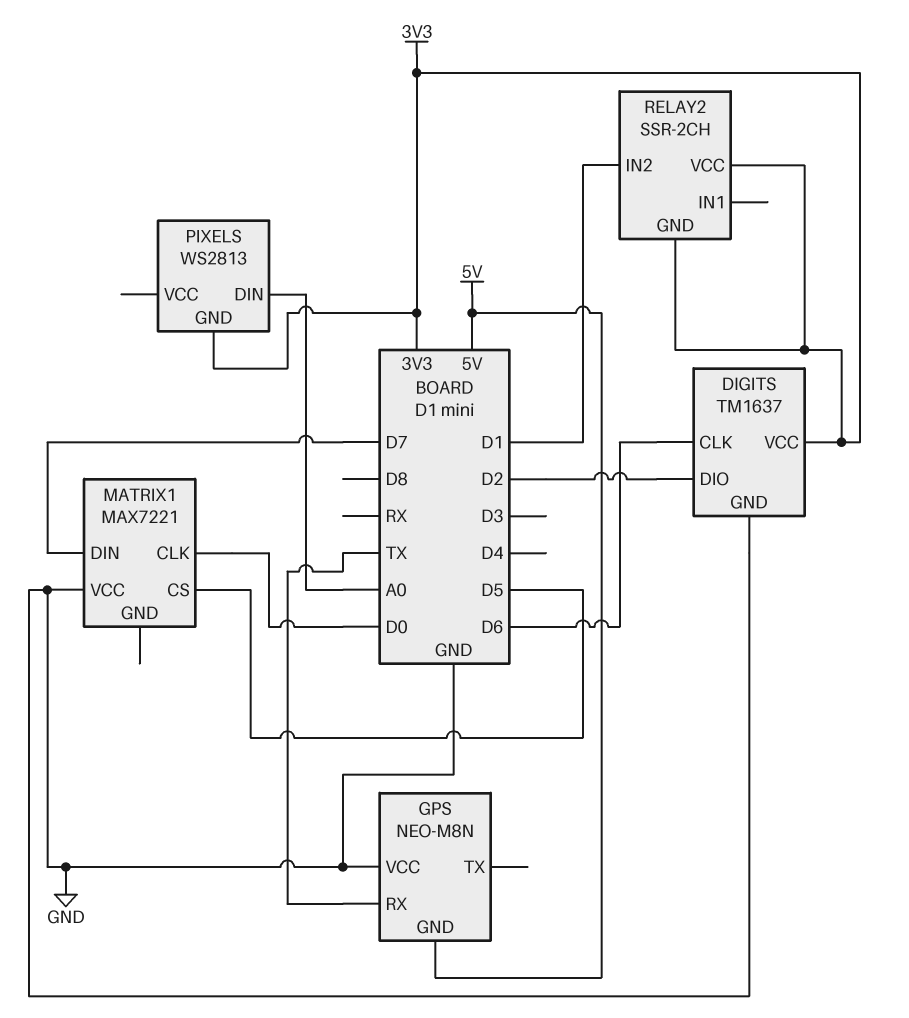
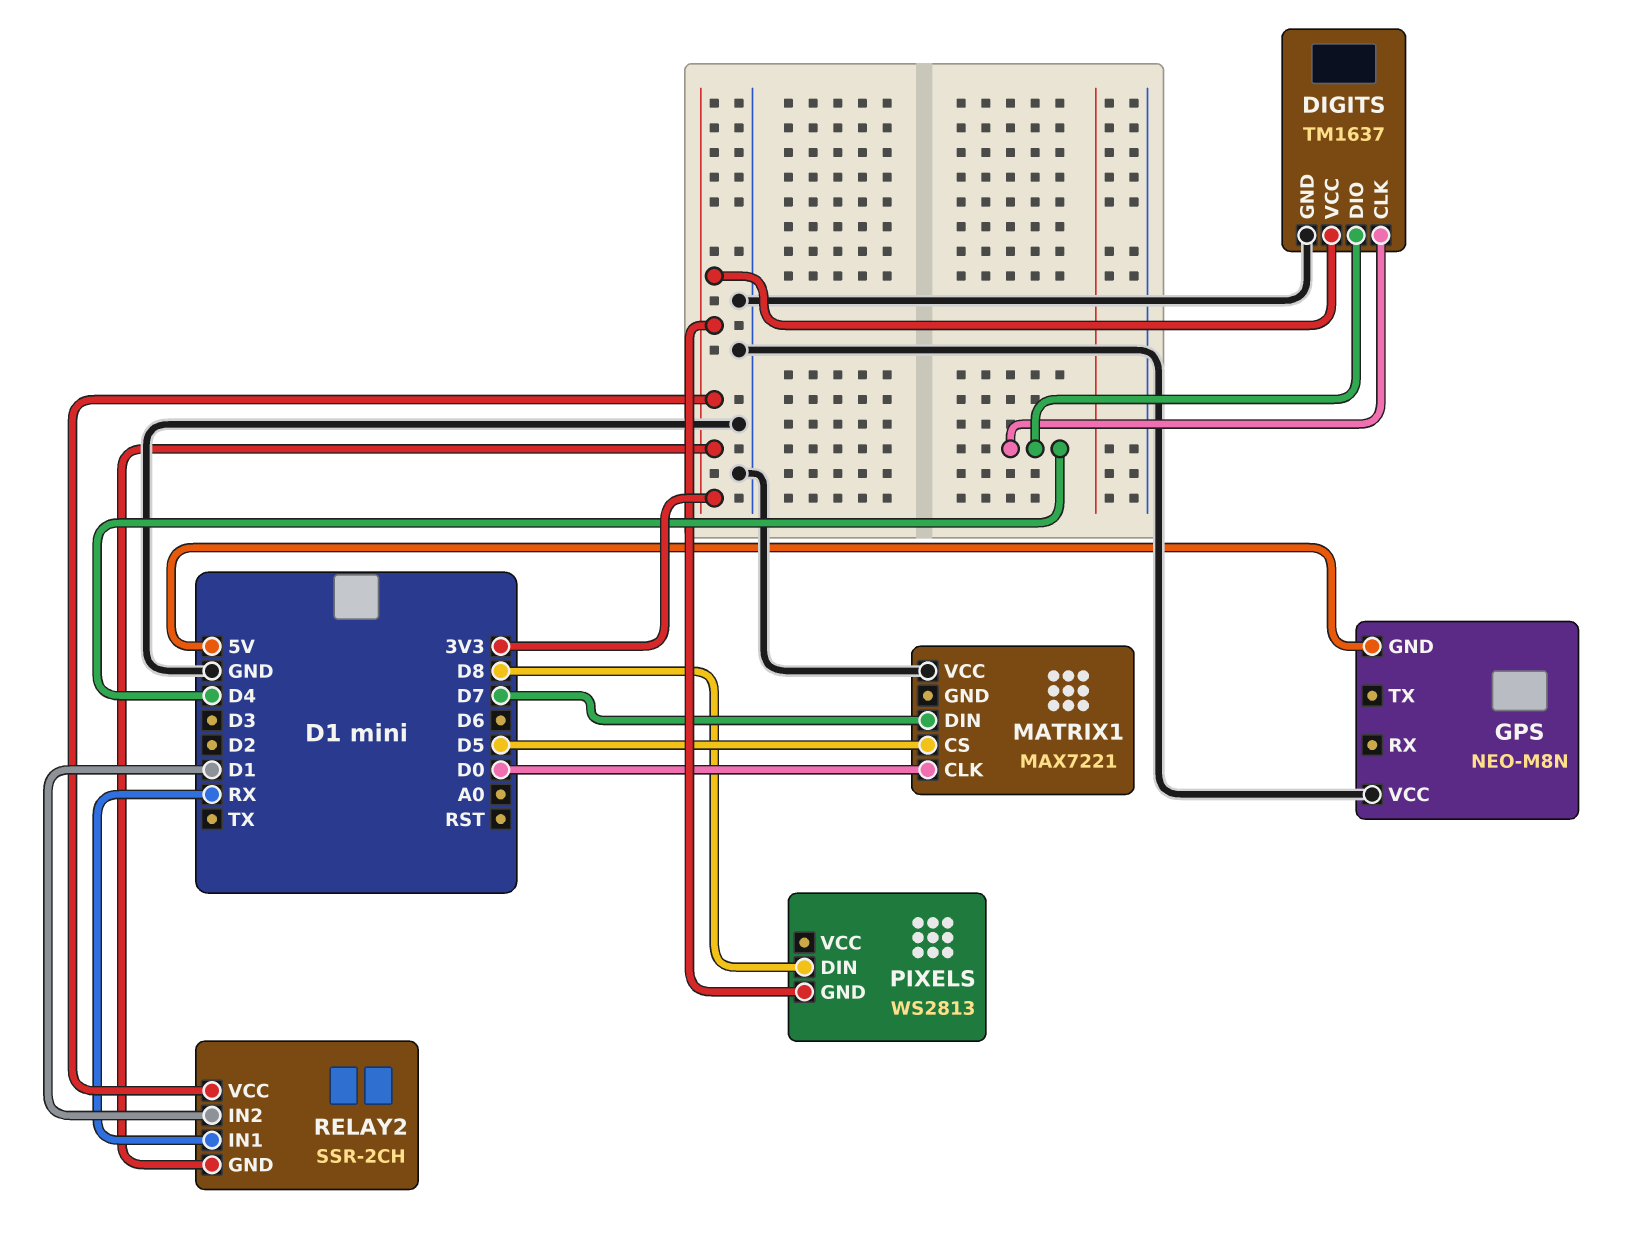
DIGITS pin CLK: D6 -> D4
DIGITS pin DIO: D2 -> D4
GPS pin RX: TX -> none
PIXELS pin DIN: A0 -> D8
RELAY2 pin IN1: none -> RX

